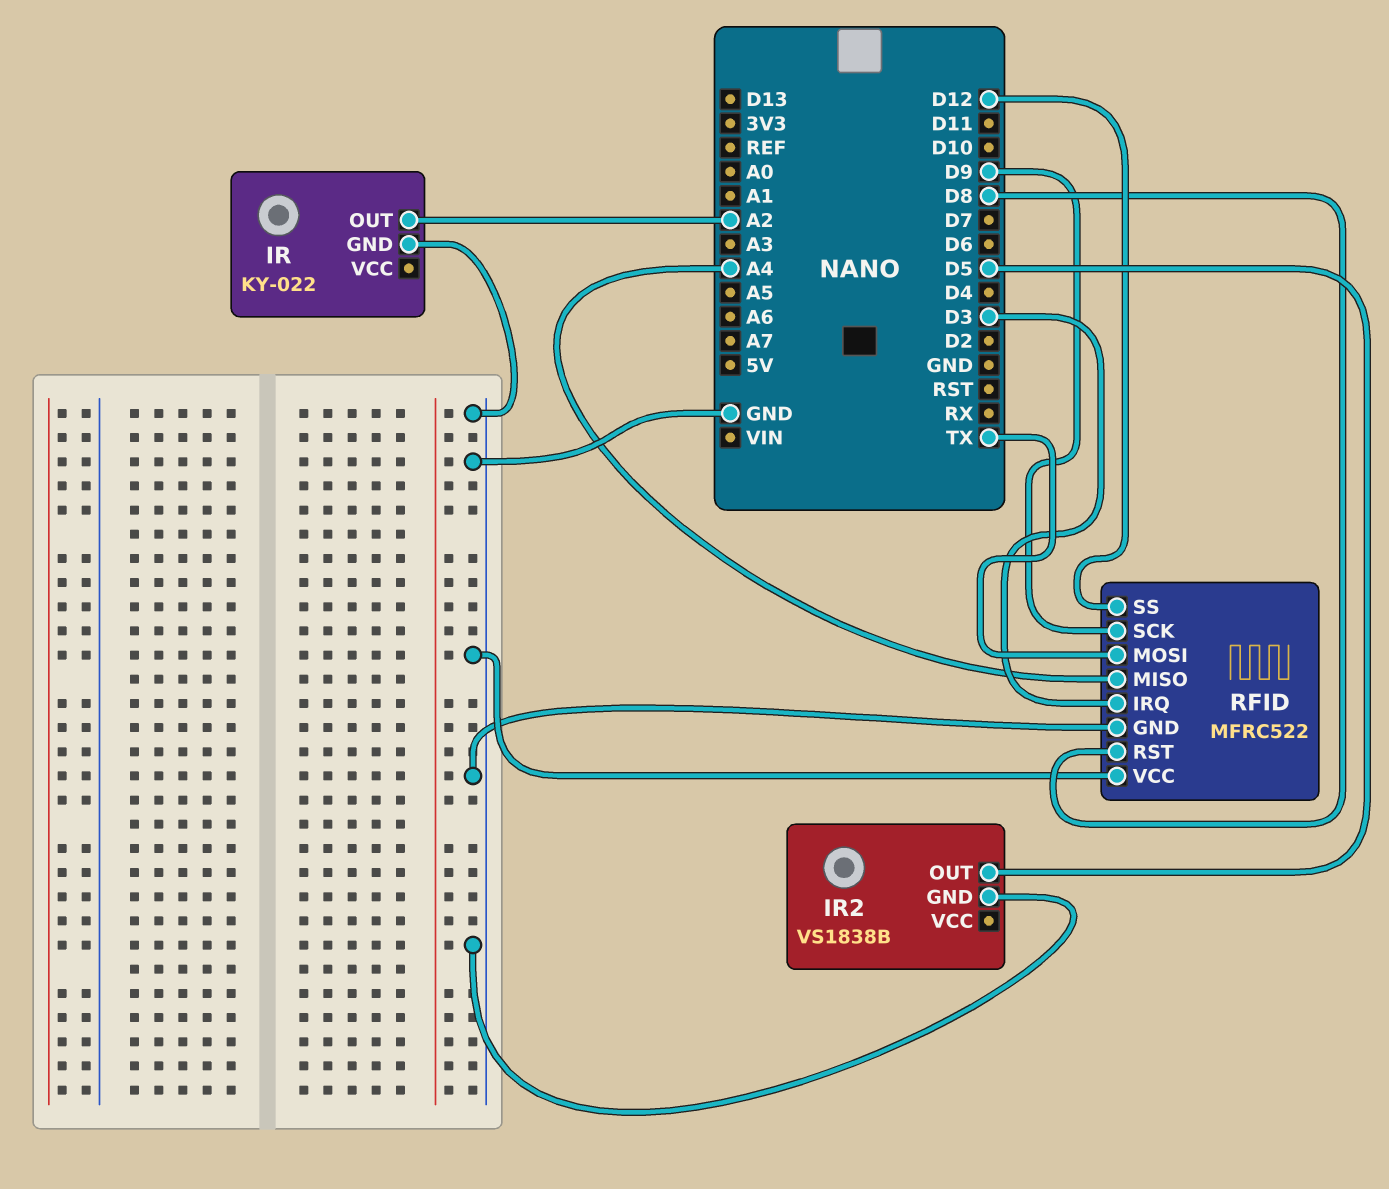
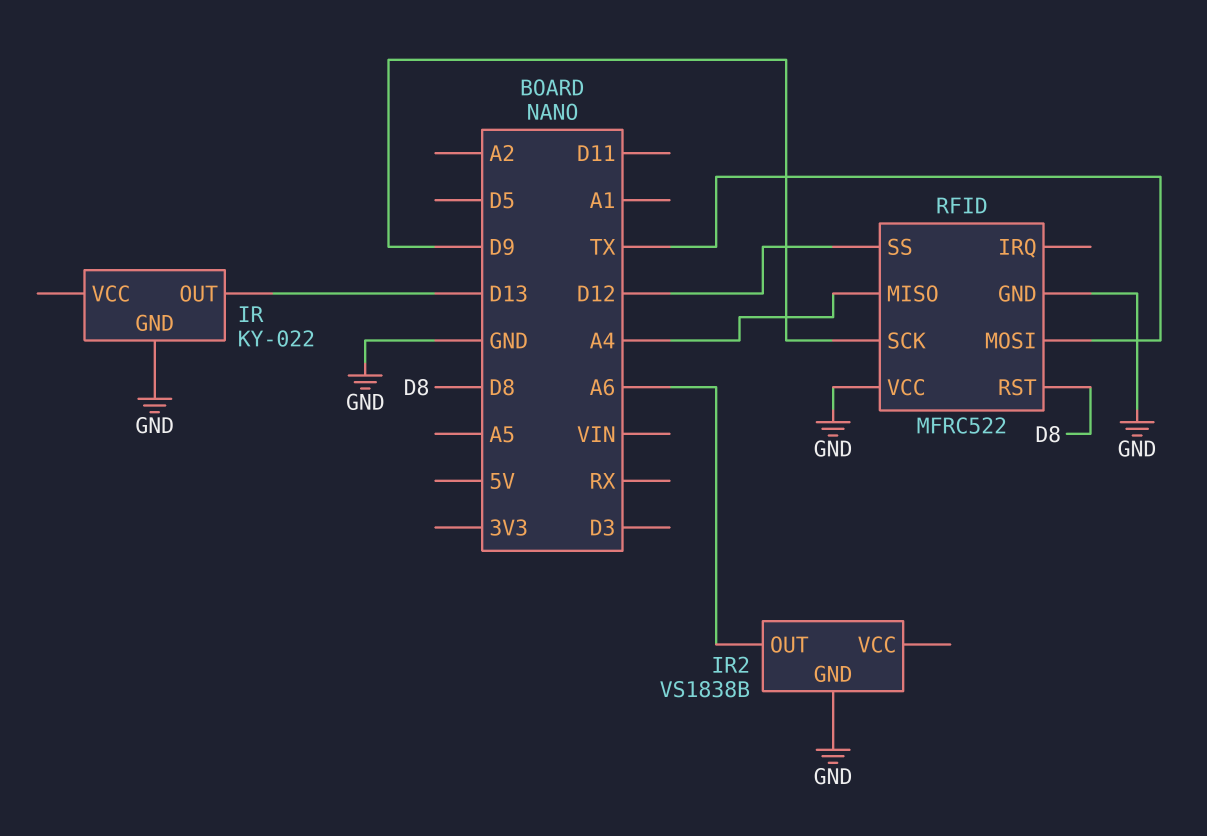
IR pin OUT: A2 -> D13
IR2 pin OUT: D5 -> A6
RFID pin IRQ: D3 -> none

